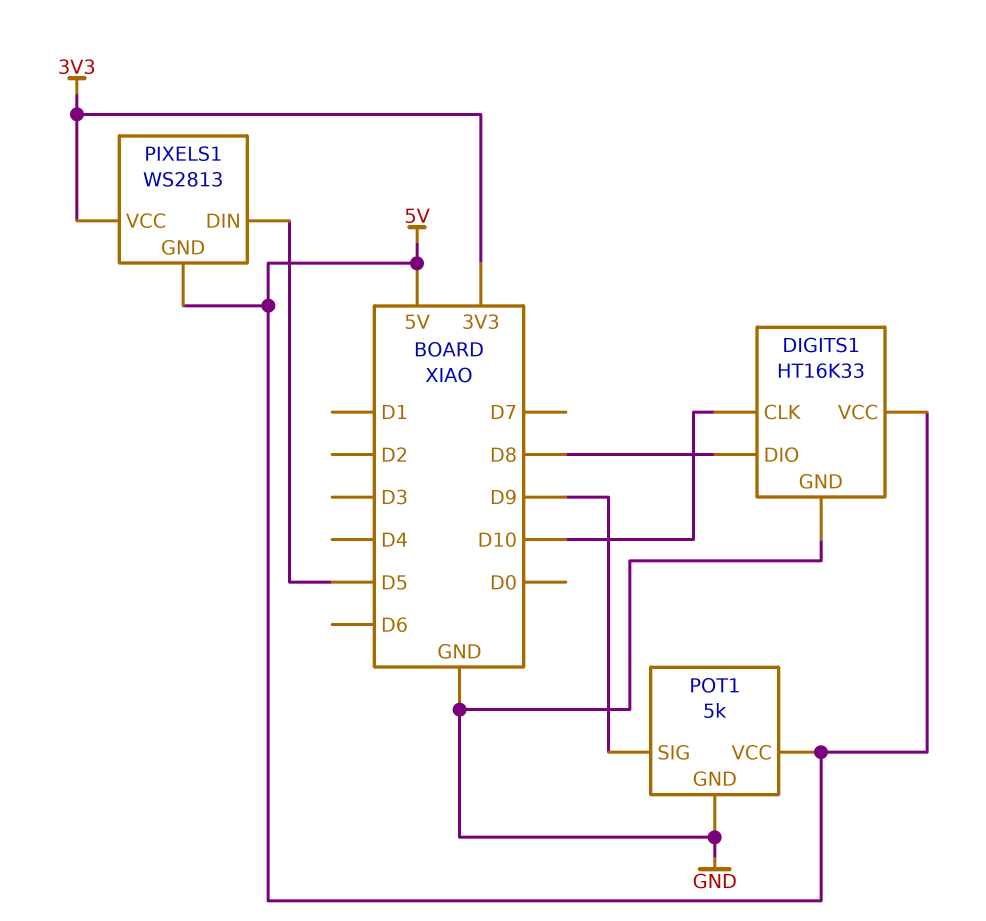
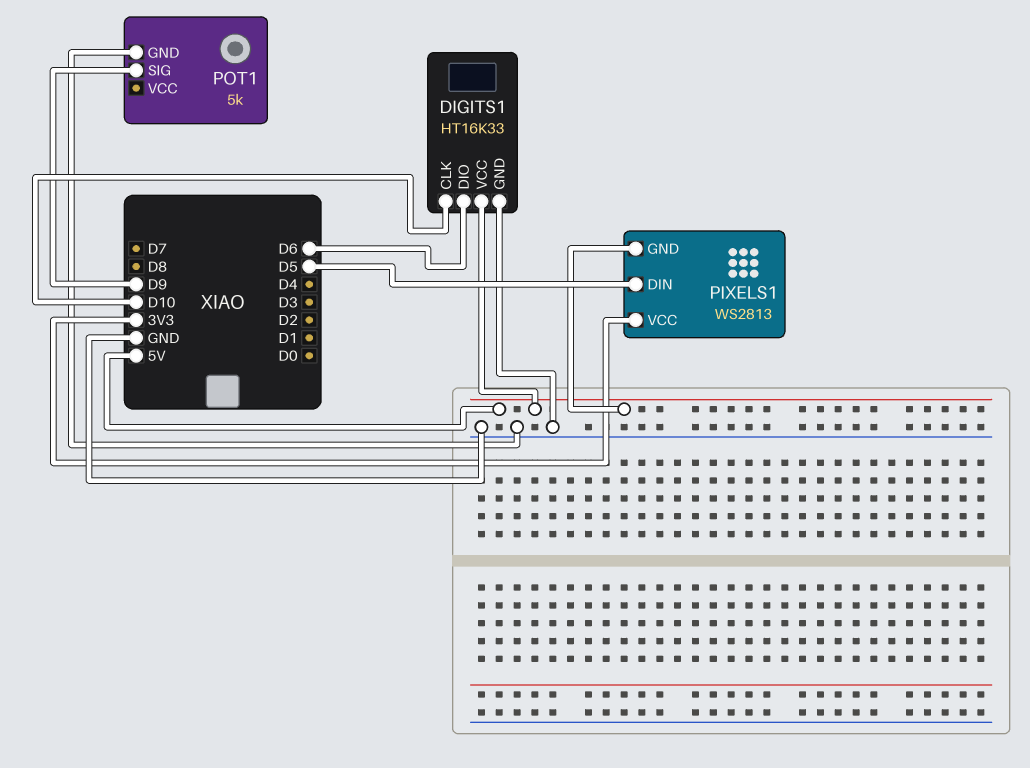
DIGITS1 pin DIO: D8 -> D6
POT1 pin VCC: 5V -> none

